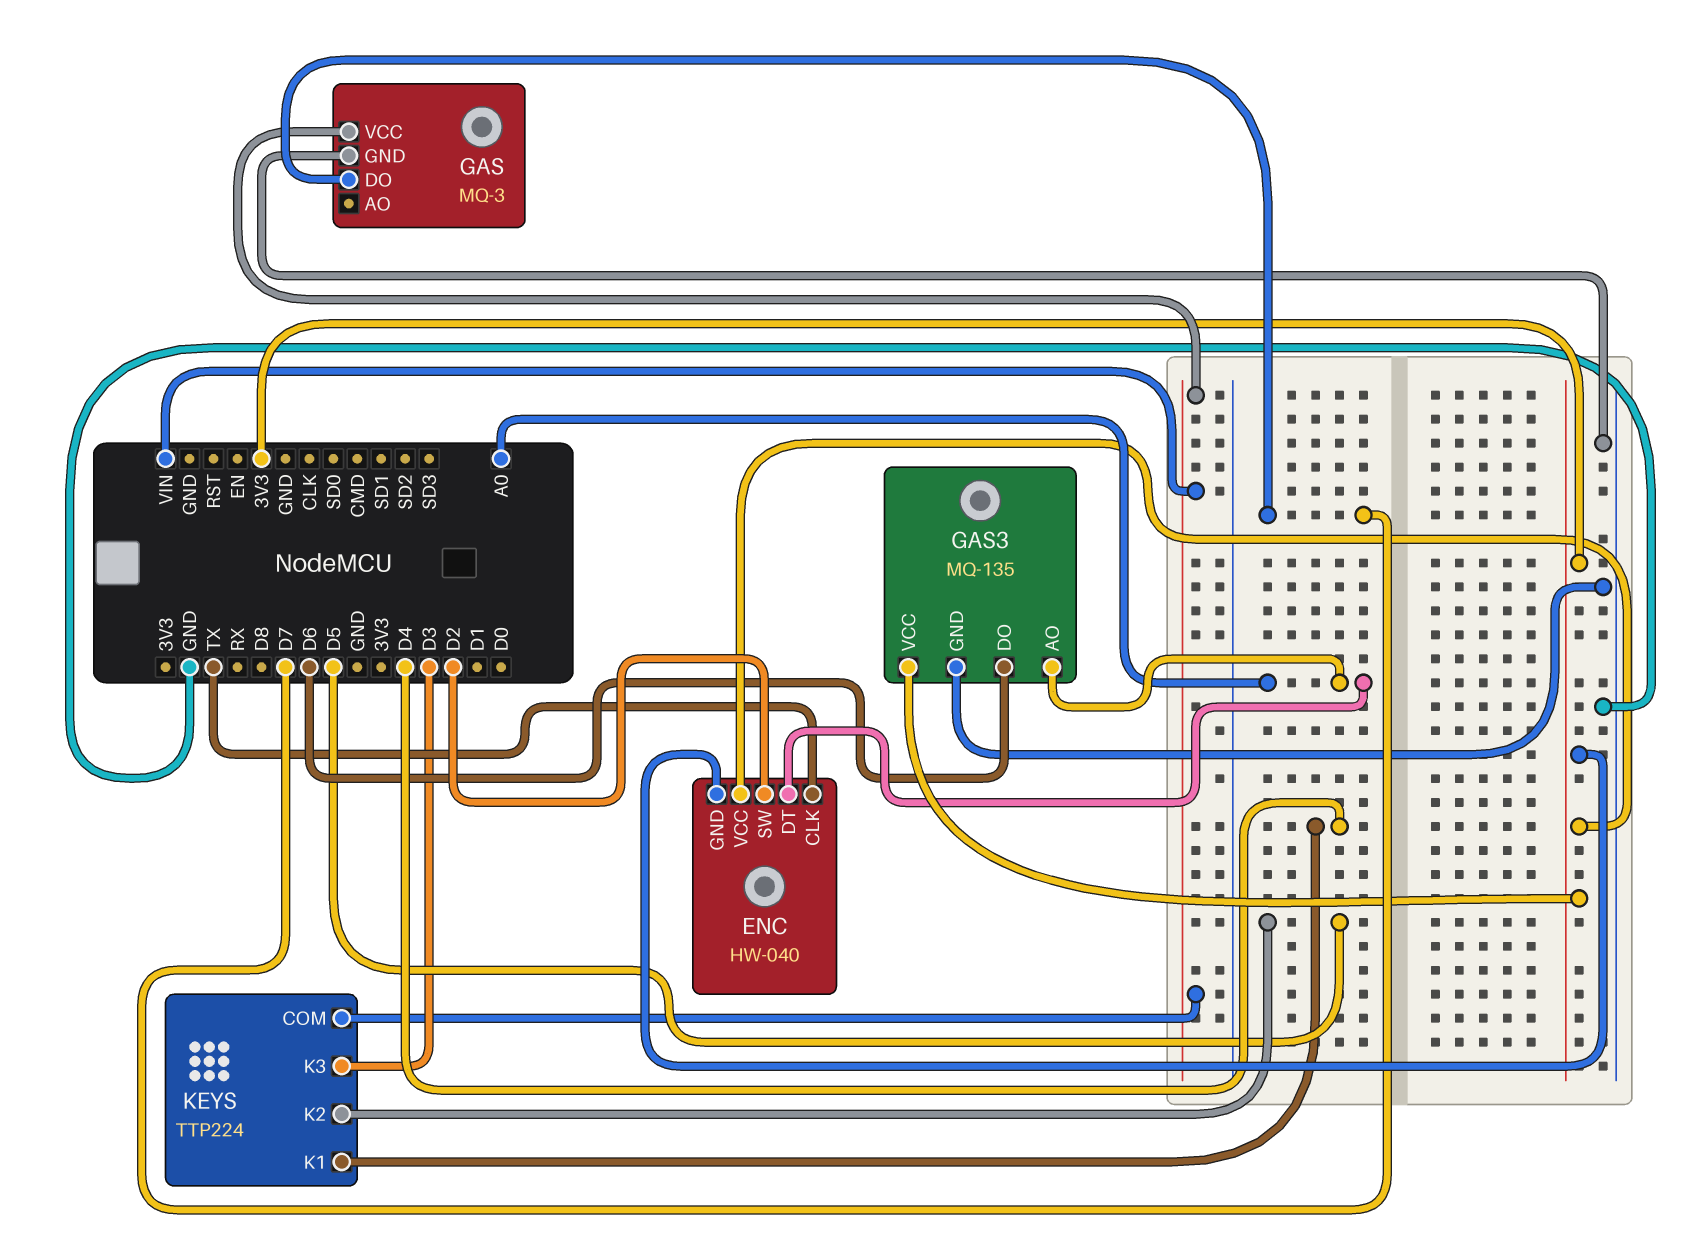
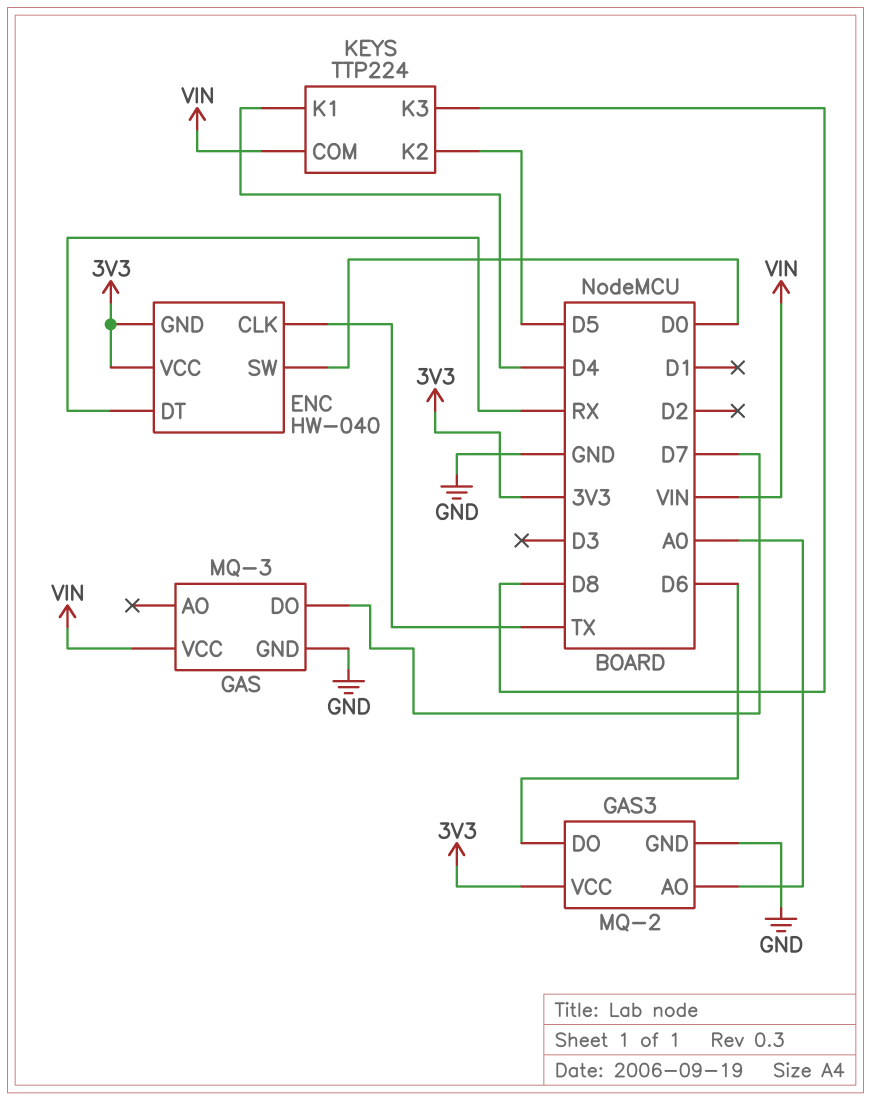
ENC pin DT: A0 -> RX
ENC pin SW: D2 -> D0
GAS3: MQ-135 -> MQ-2
KEYS pin K3: D3 -> D8

